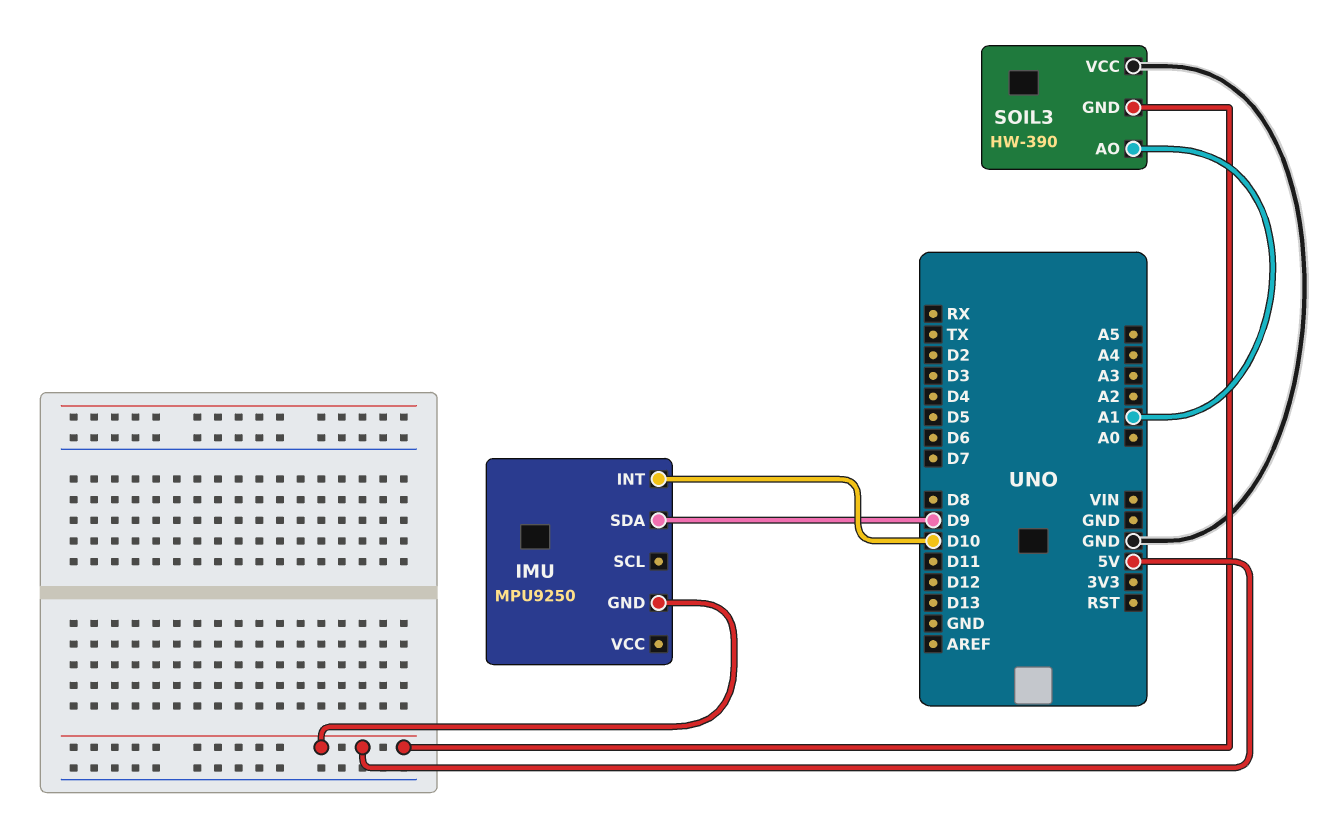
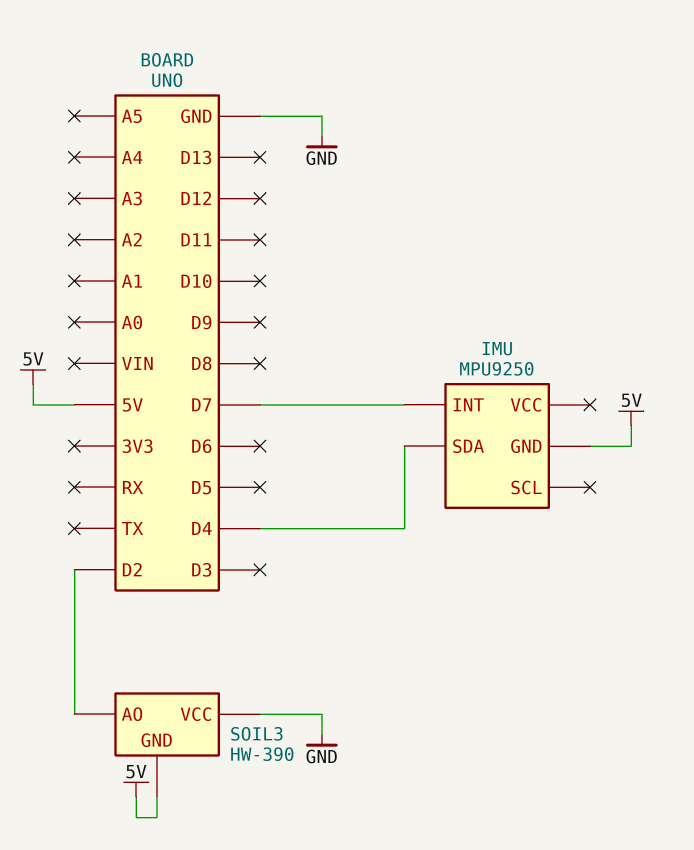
IMU pin INT: D10 -> D7
IMU pin SDA: D9 -> D4
SOIL3 pin AO: A1 -> D2

